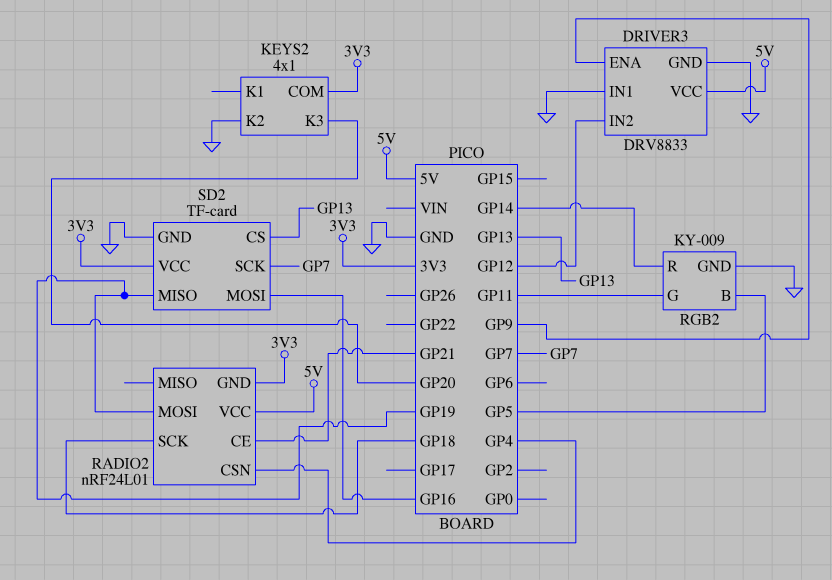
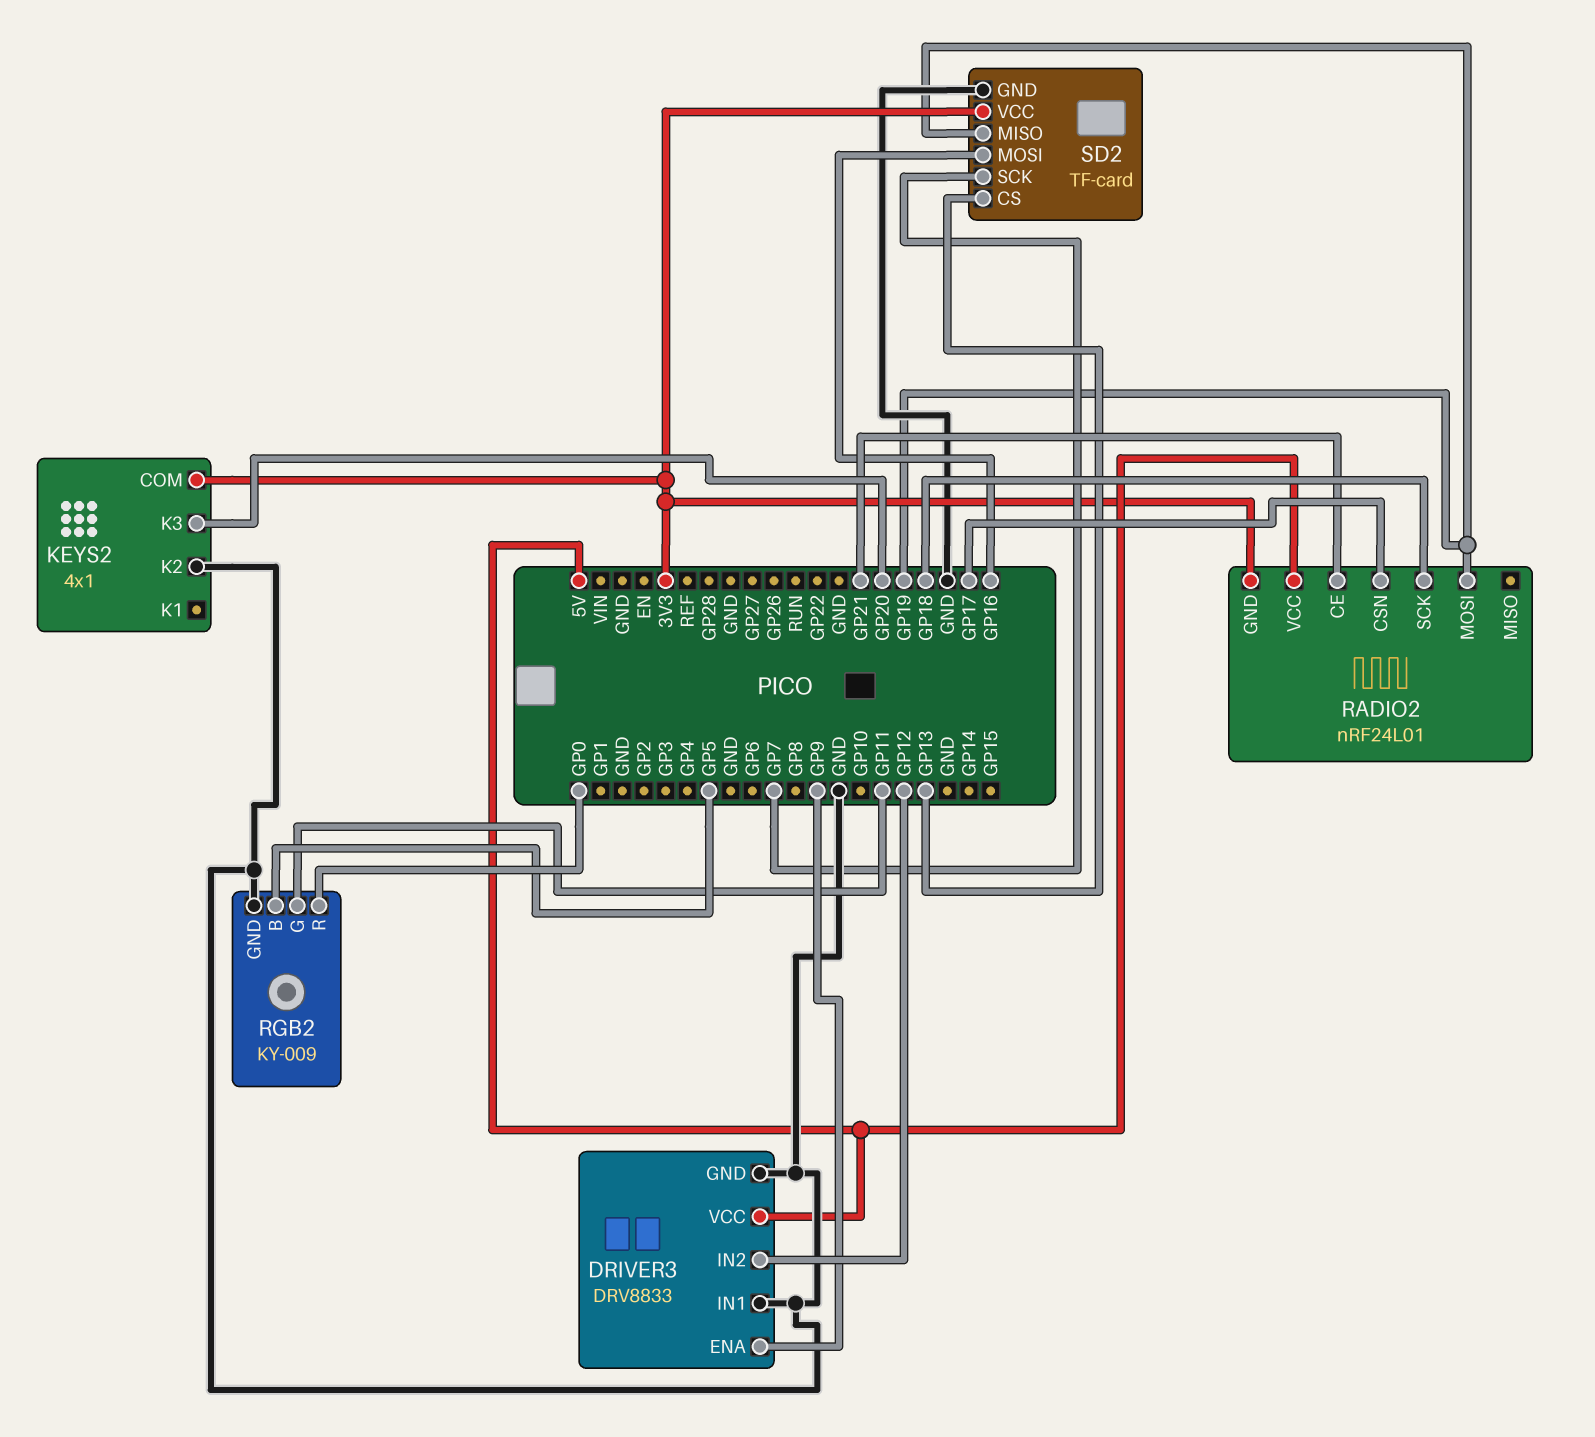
RADIO2 pin CSN: GP4 -> GP17
RGB2 pin R: GP14 -> GP0

